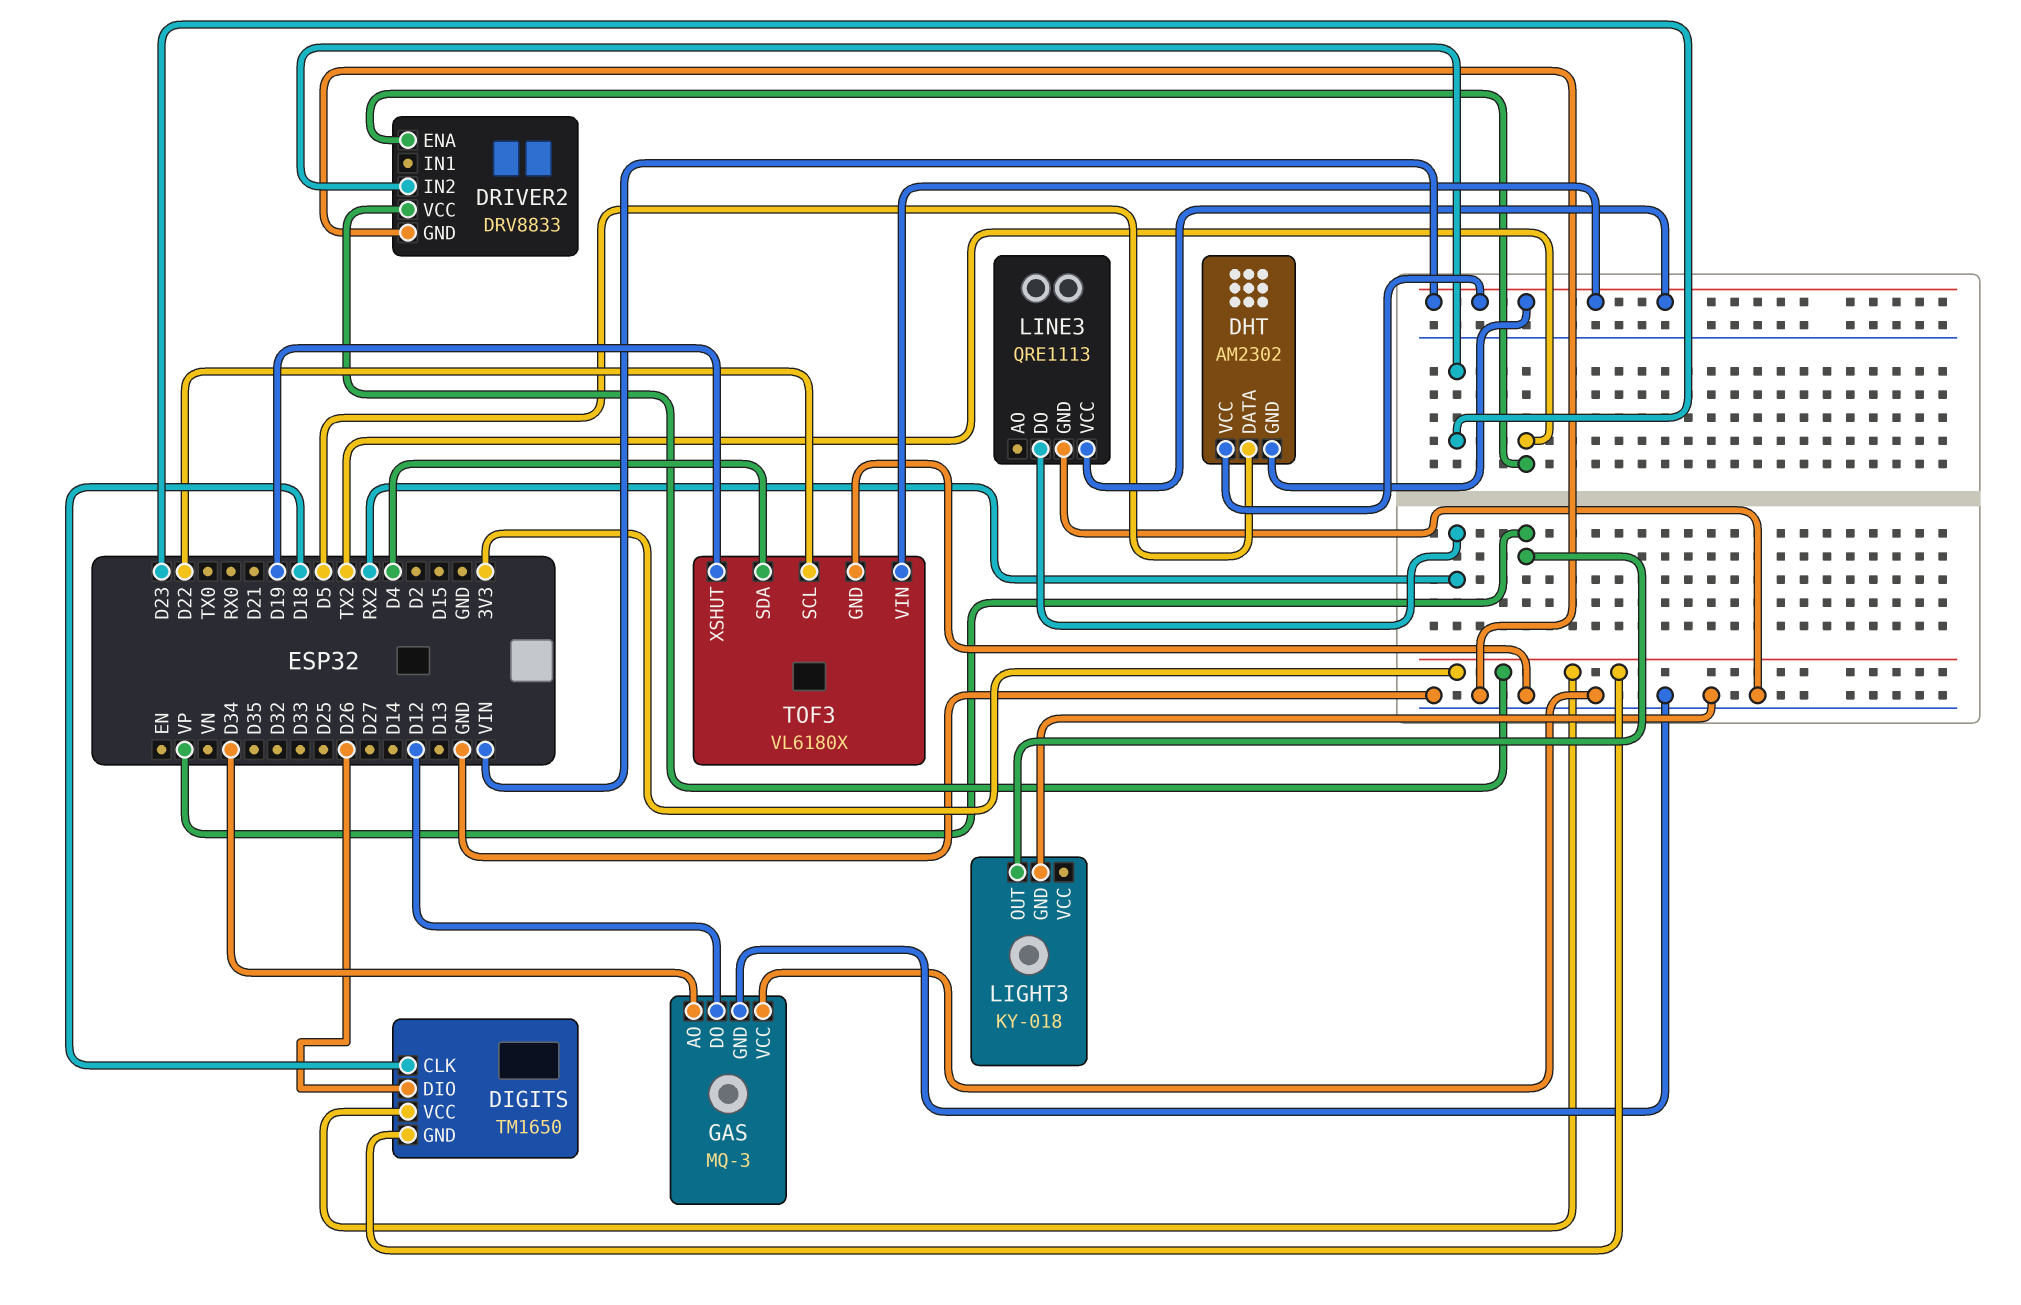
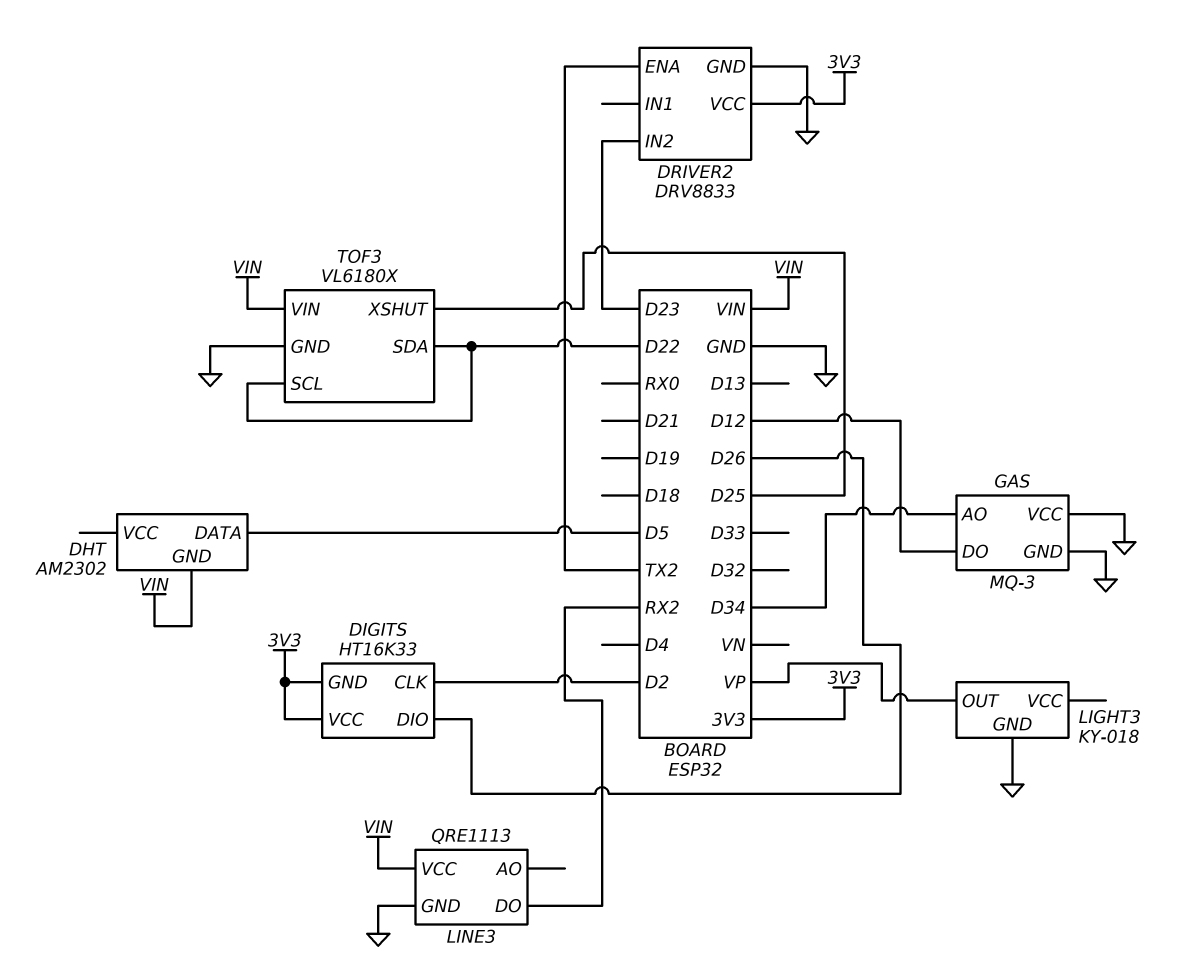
DHT pin VCC: VIN -> none
DIGITS: TM1650 -> HT16K33
DIGITS pin CLK: D18 -> D2
TOF3 pin SDA: D4 -> D22
TOF3 pin XSHUT: D19 -> D25

